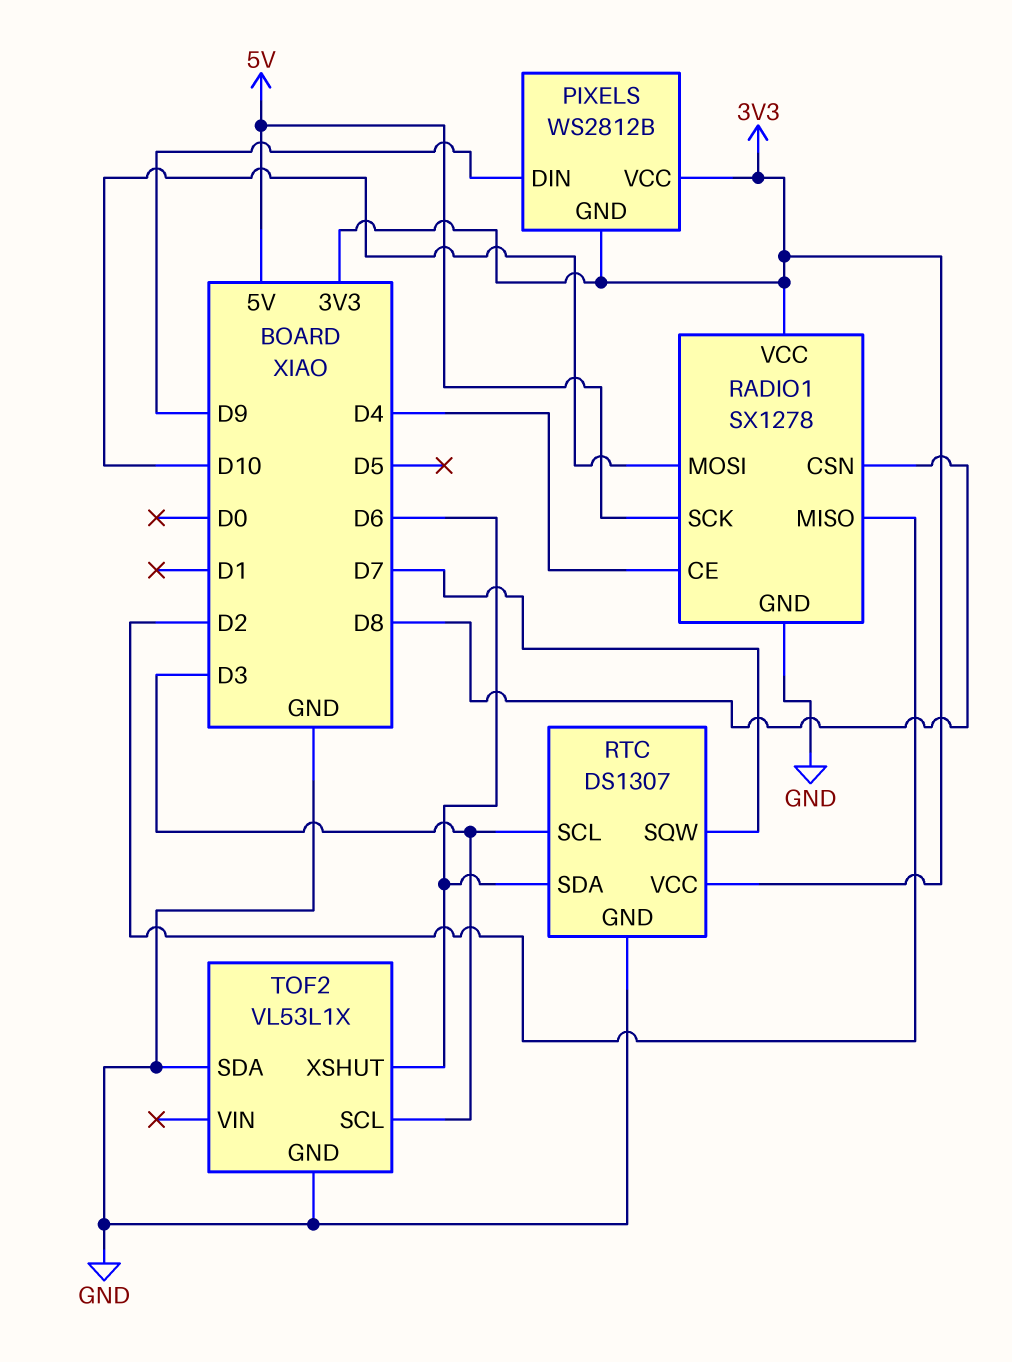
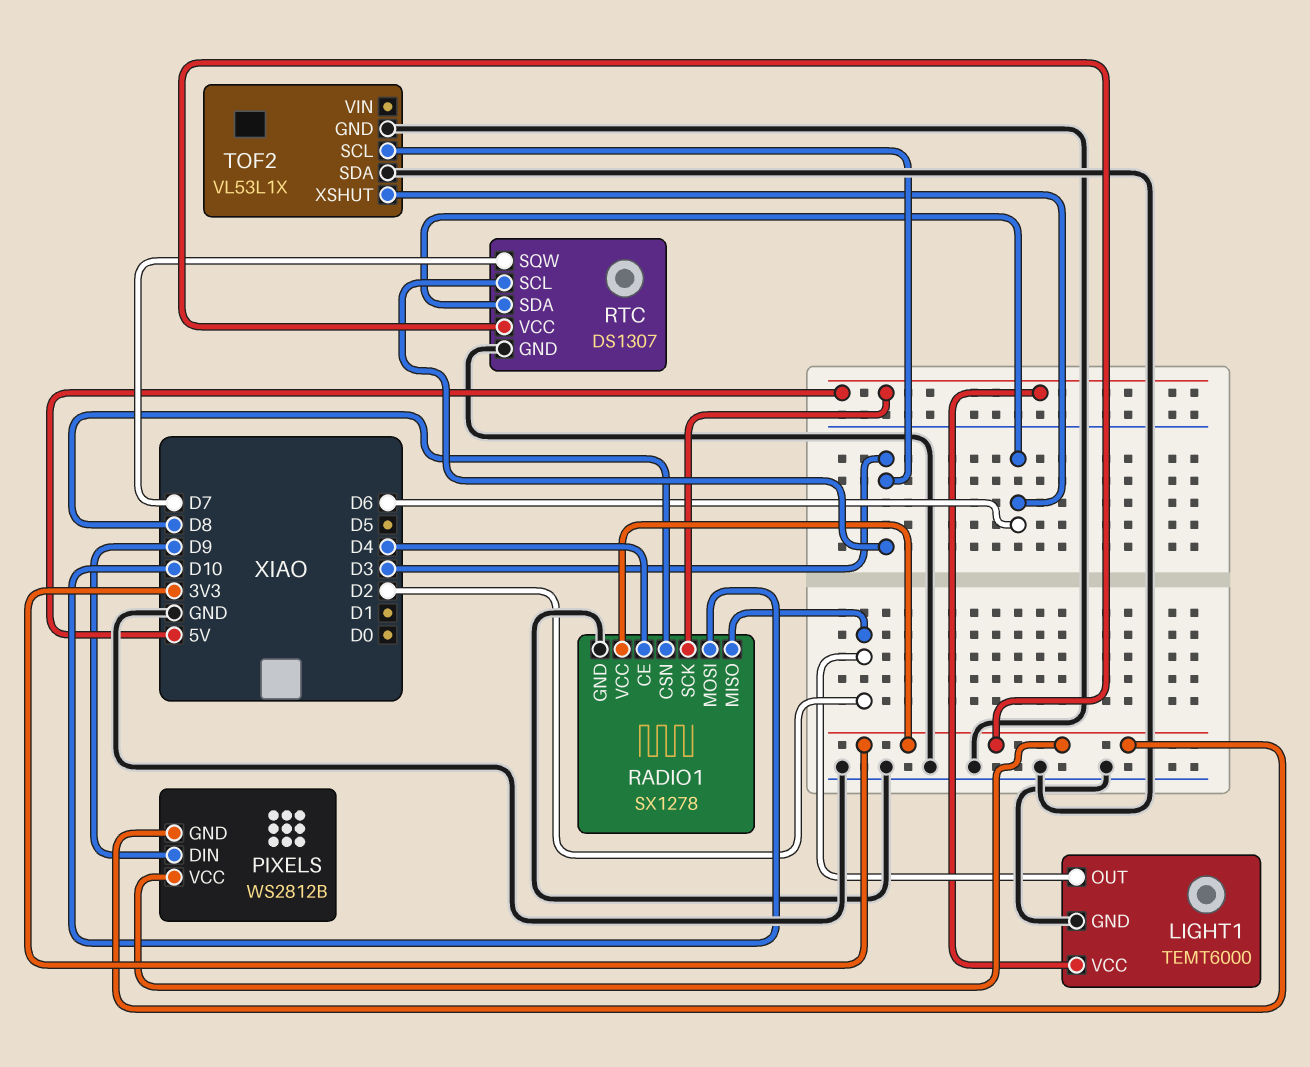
LIGHT1: none -> TEMT6000
LIGHT1 pin GND: none -> GND
LIGHT1 pin OUT: none -> D2
LIGHT1 pin VCC: none -> 5V

